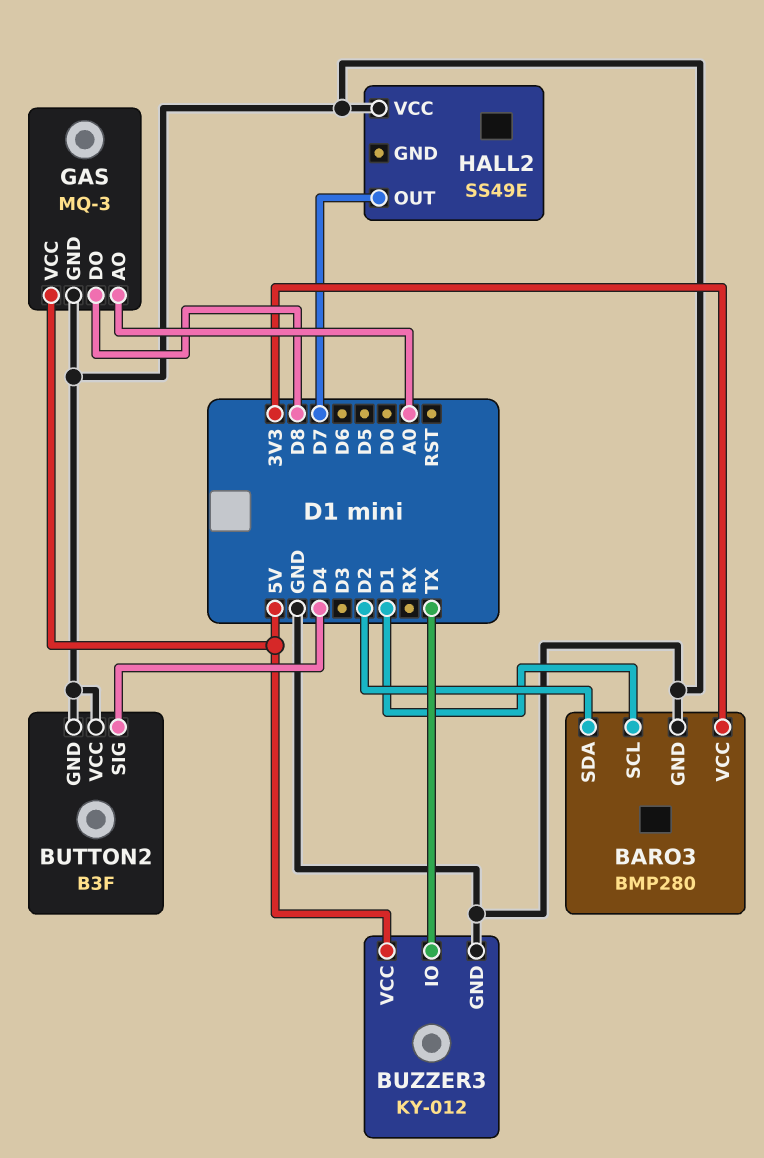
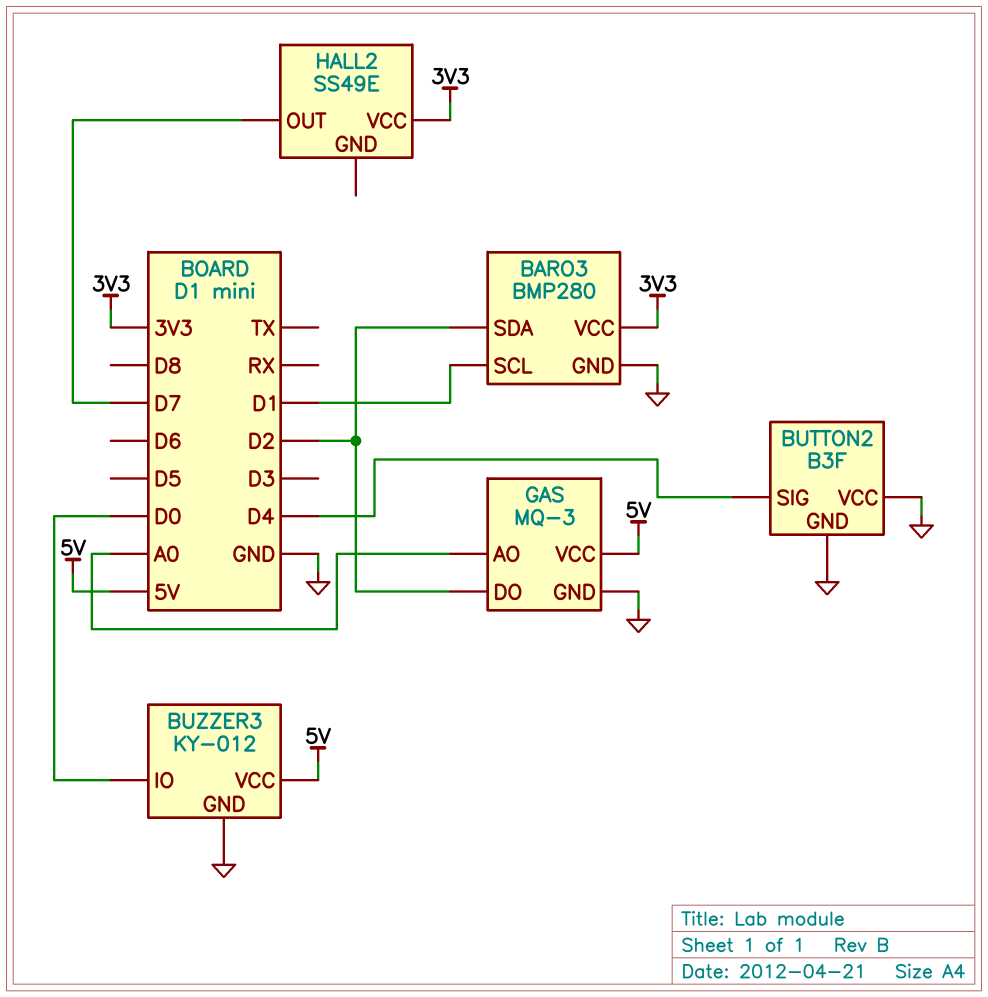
BUZZER3 pin IO: TX -> D0
GAS pin DO: D8 -> D2
HALL2 pin VCC: GND -> 3V3

